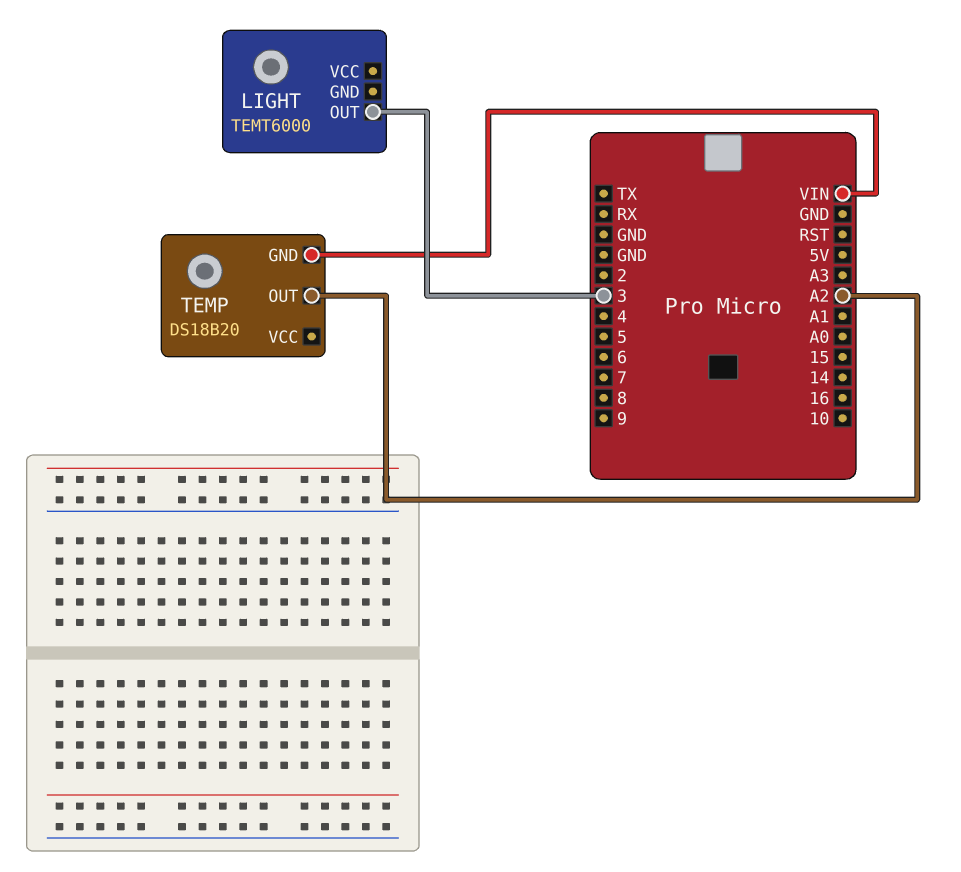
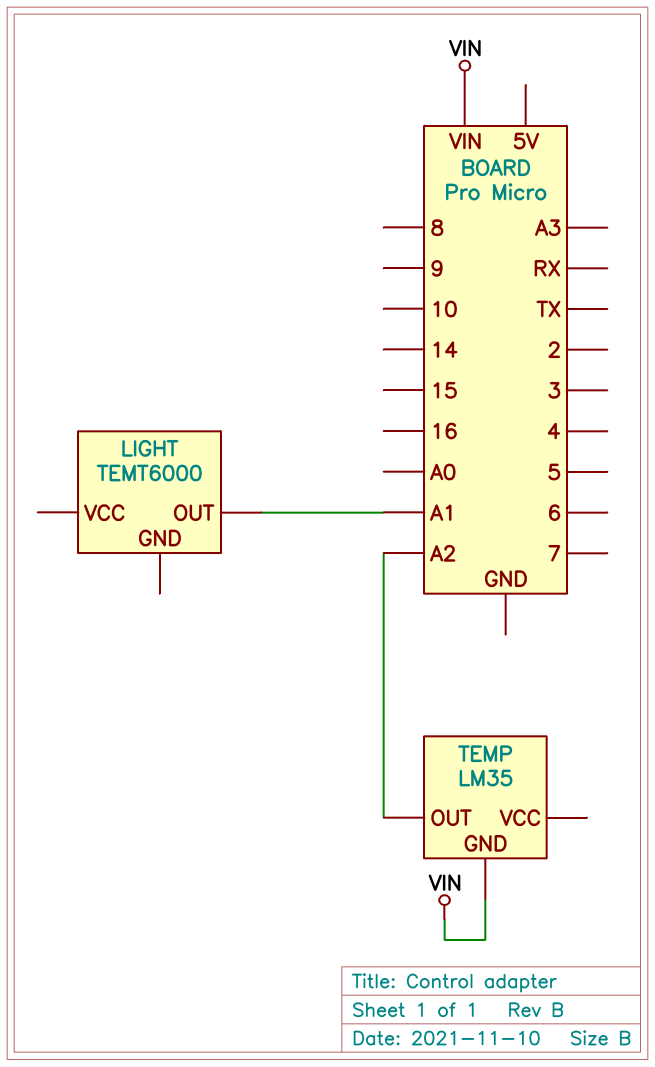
LIGHT pin OUT: 3 -> A1
TEMP: DS18B20 -> LM35

